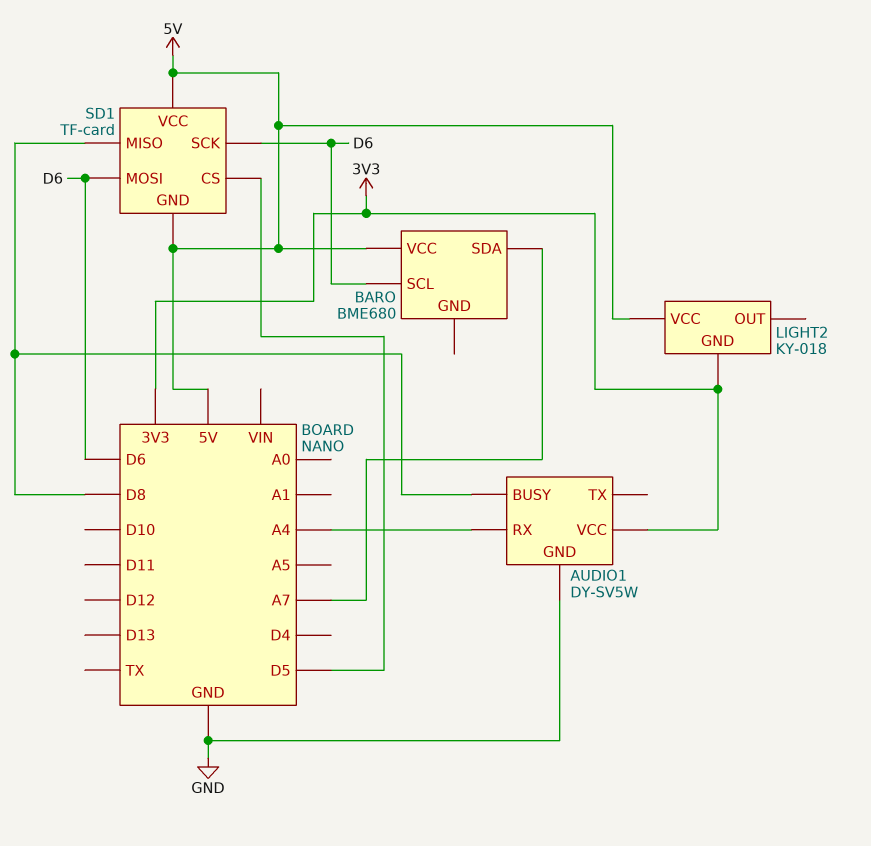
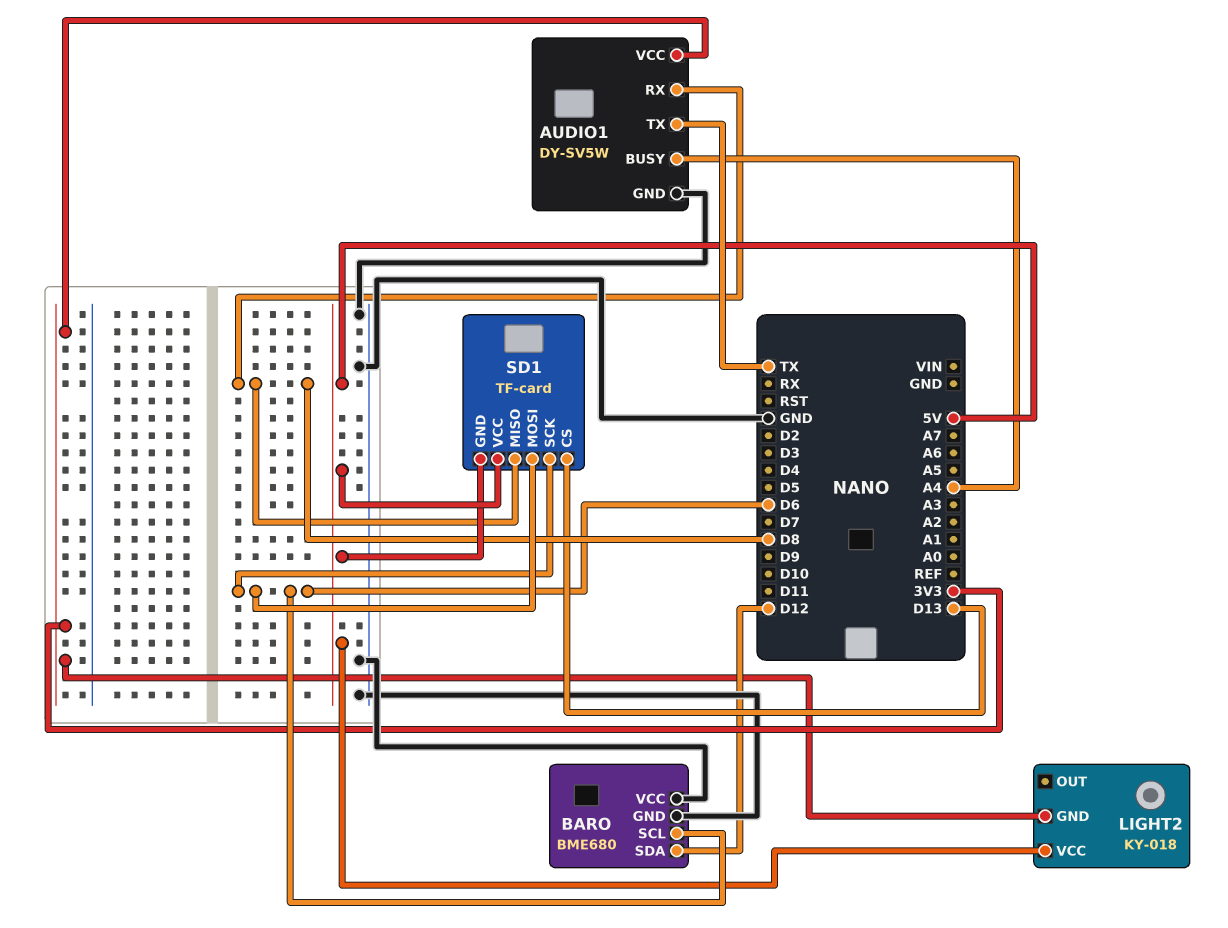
AUDIO1 pin BUSY: D8 -> A4
AUDIO1 pin RX: A4 -> D8
AUDIO1 pin TX: none -> TX
BARO pin GND: none -> GND
BARO pin SDA: A7 -> D12
BARO pin VCC: 5V -> GND
SD1 pin CS: D5 -> D13

